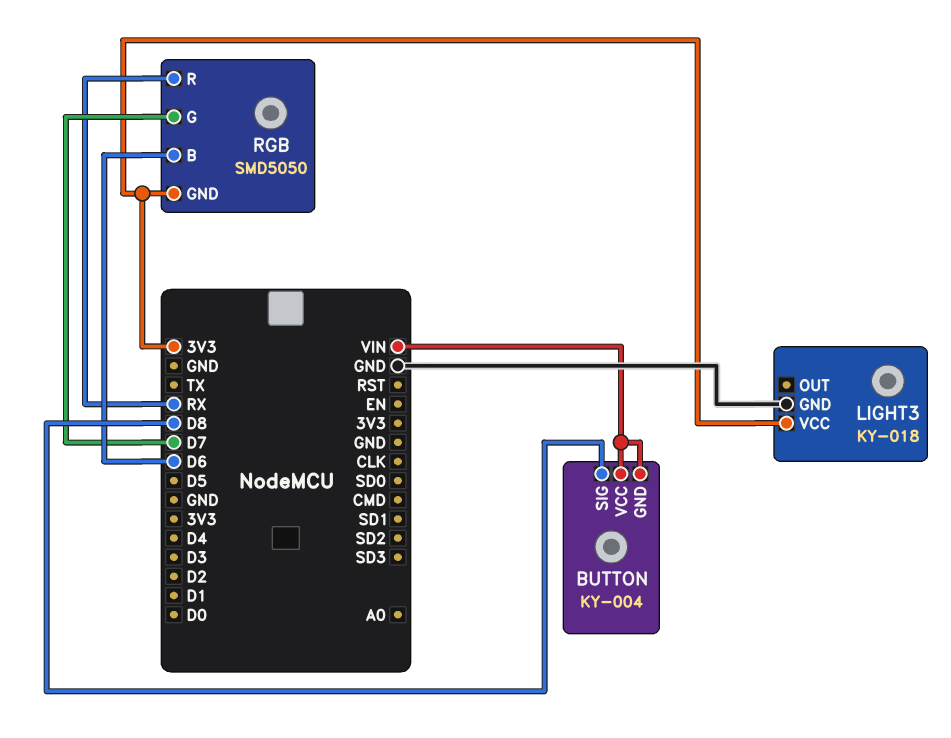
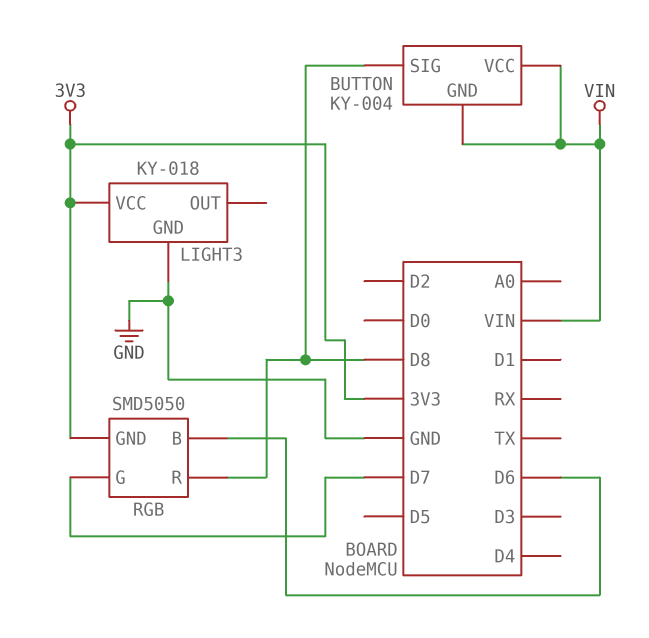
RGB pin R: RX -> D8

